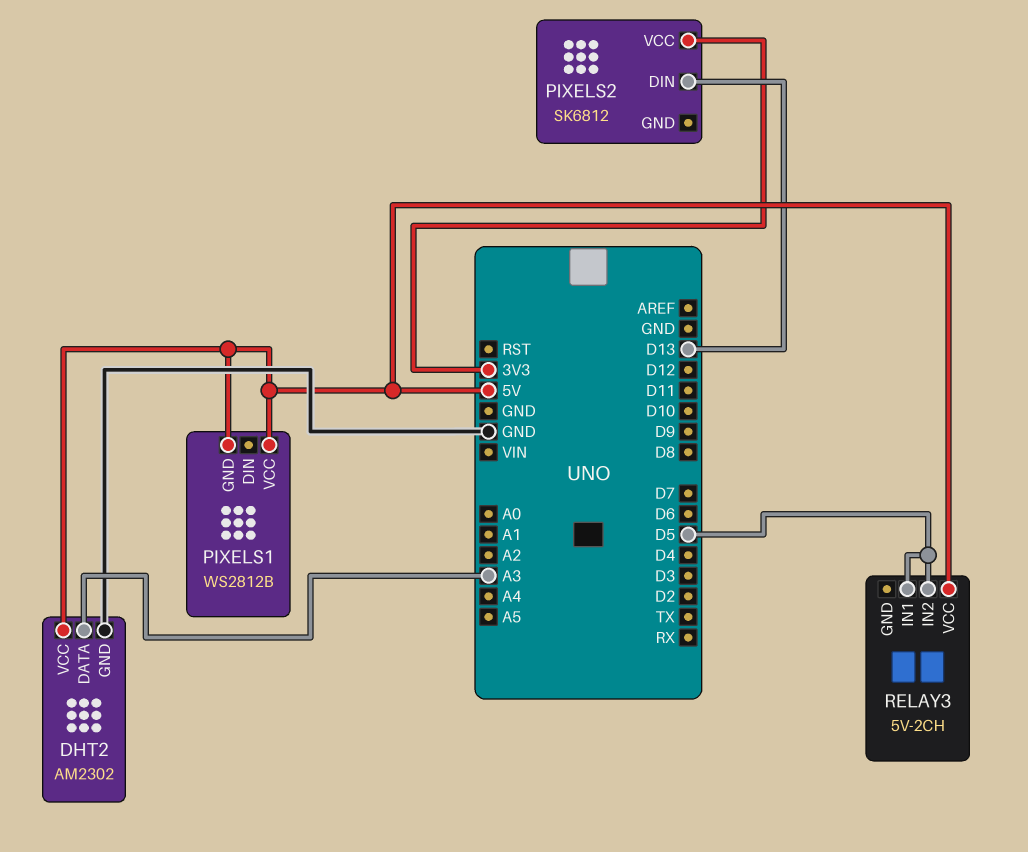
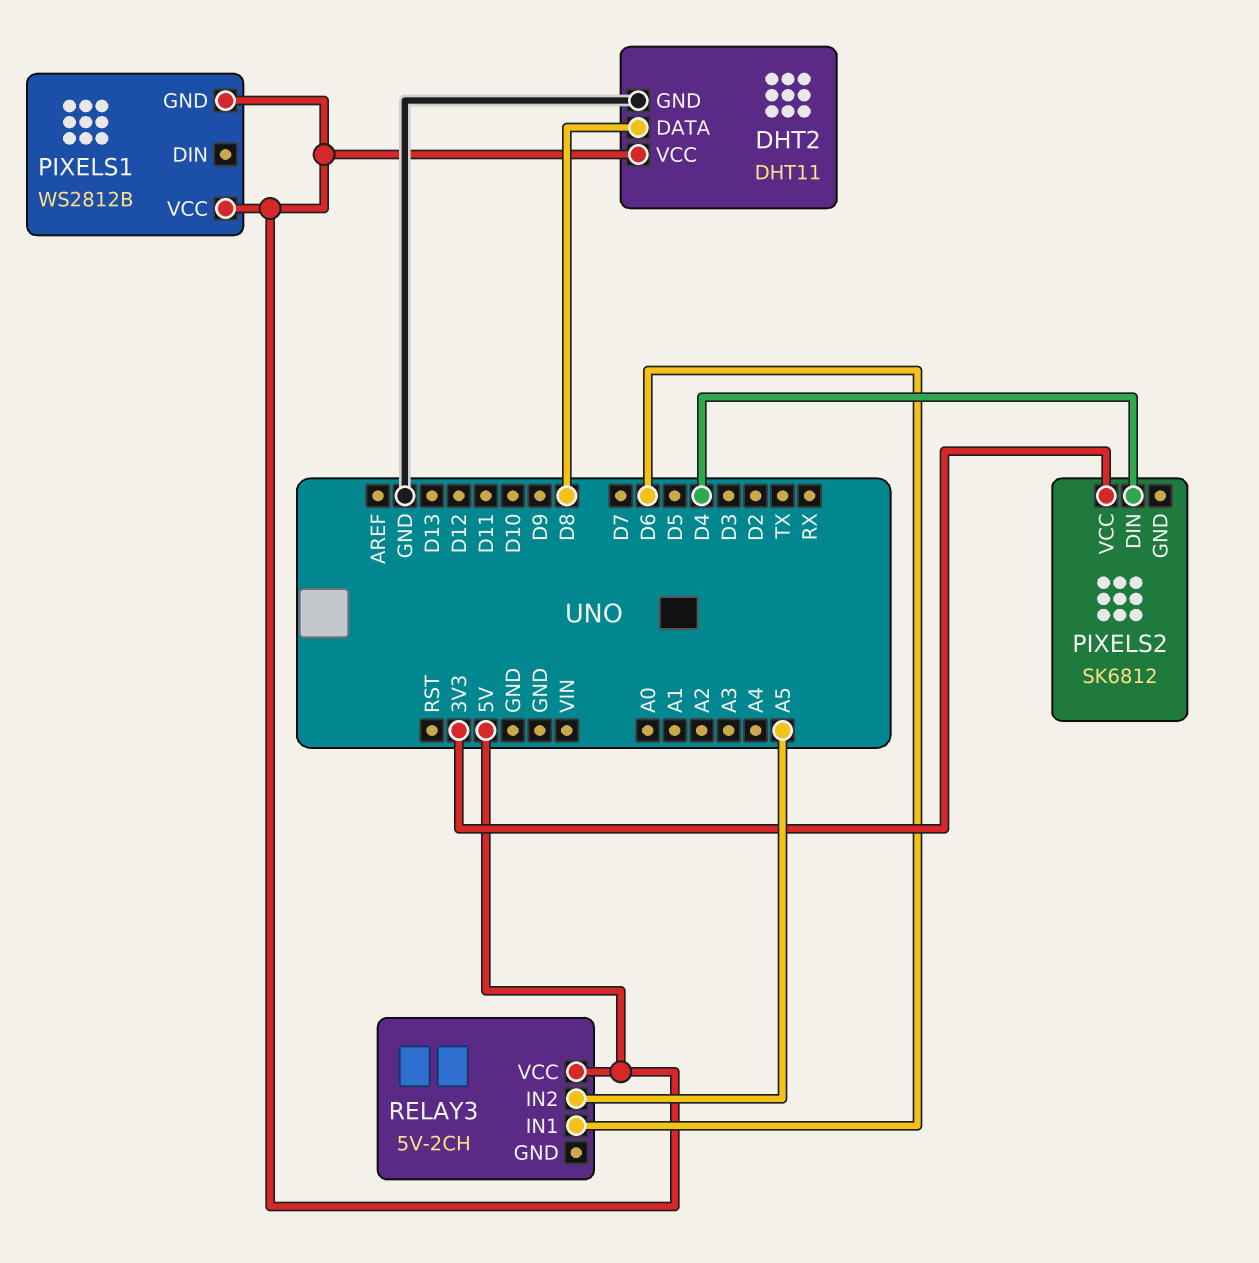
DHT2: AM2302 -> DHT11
DHT2 pin DATA: A3 -> D8
PIXELS2 pin DIN: D13 -> D4
RELAY3 pin IN1: D5 -> D6
RELAY3 pin IN2: D5 -> A5

